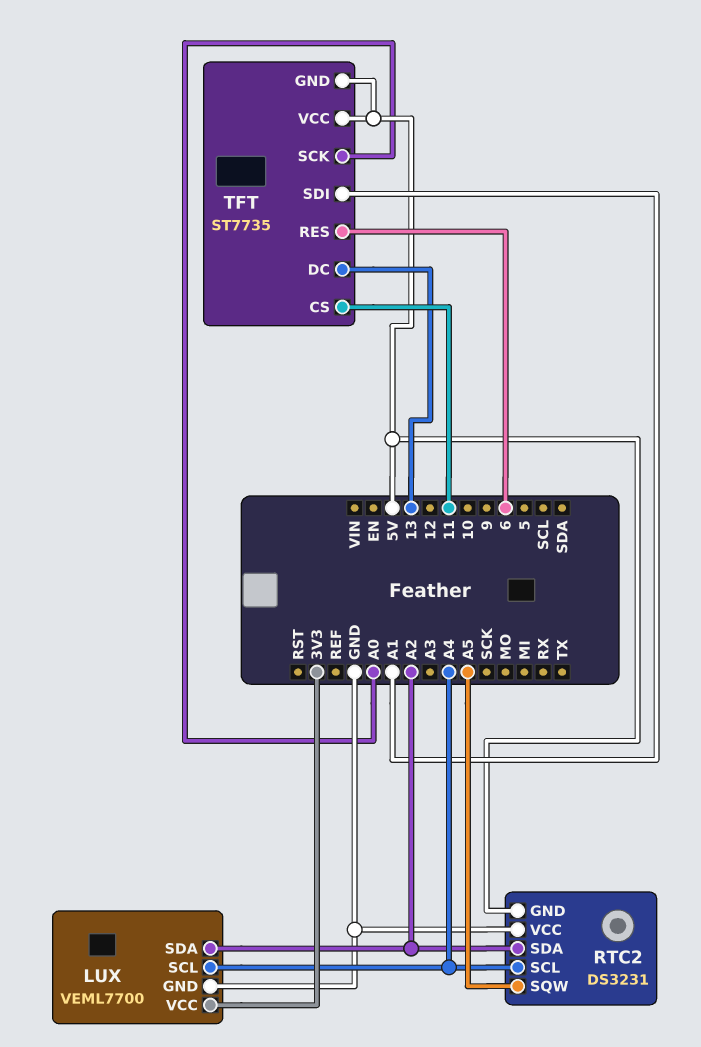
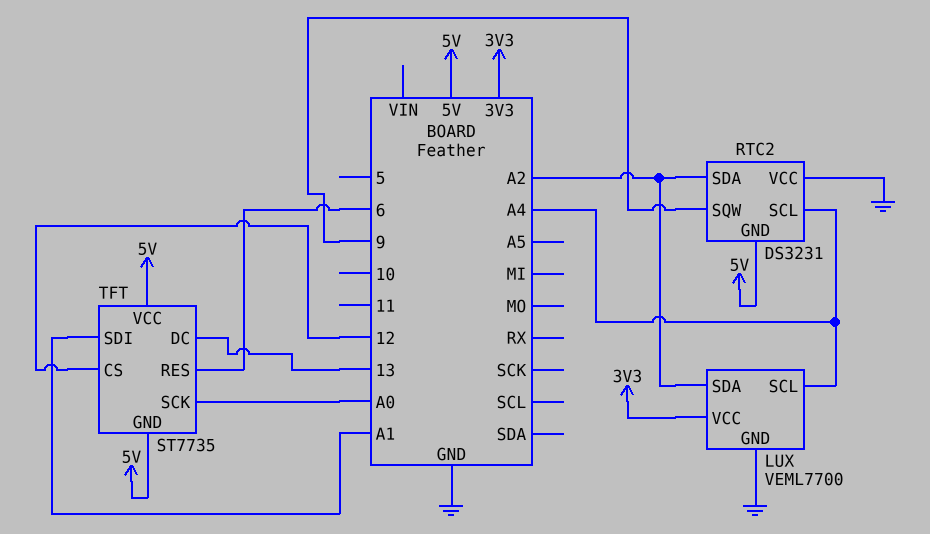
RTC2 pin SQW: A5 -> 9
TFT pin CS: 11 -> 12

